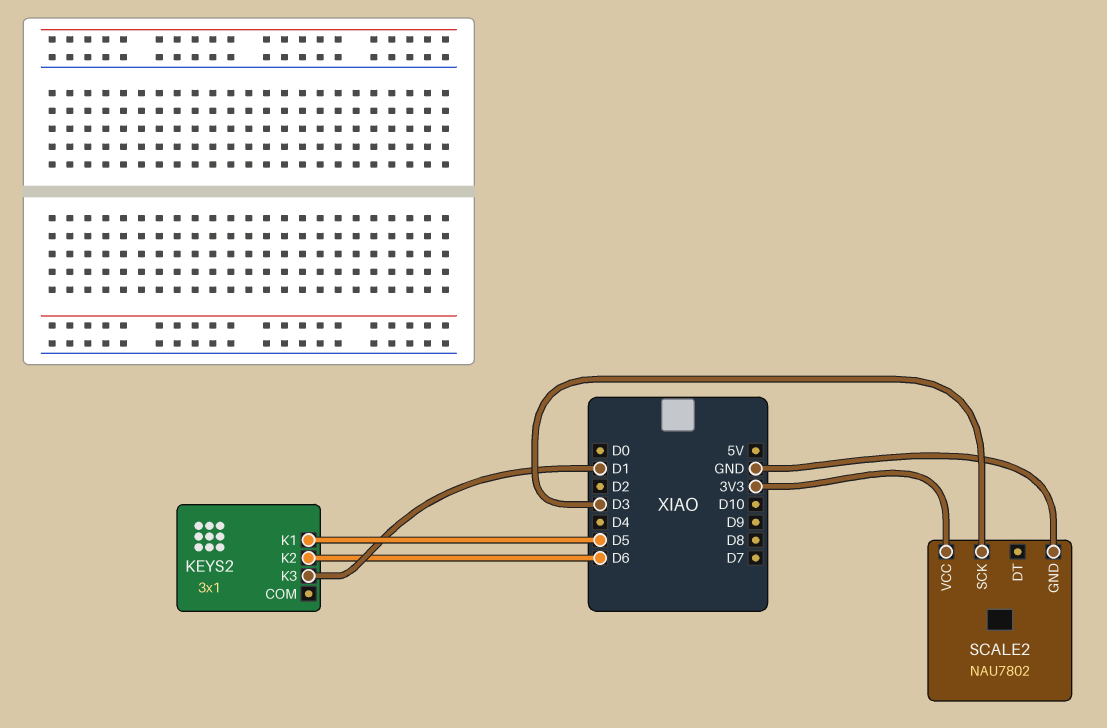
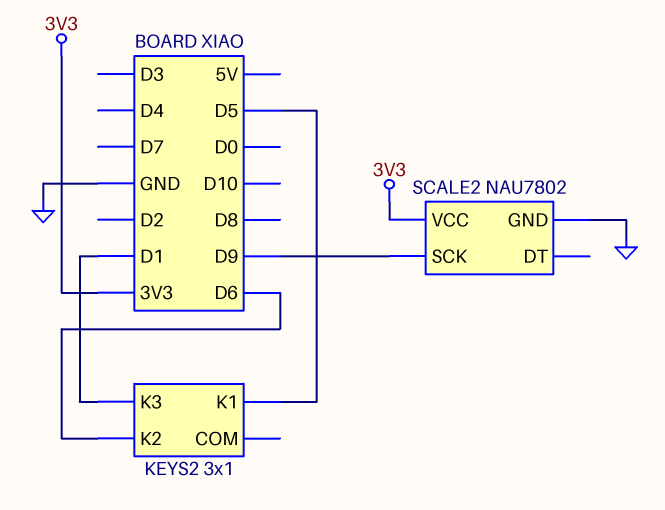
SCALE2 pin SCK: D3 -> D9

